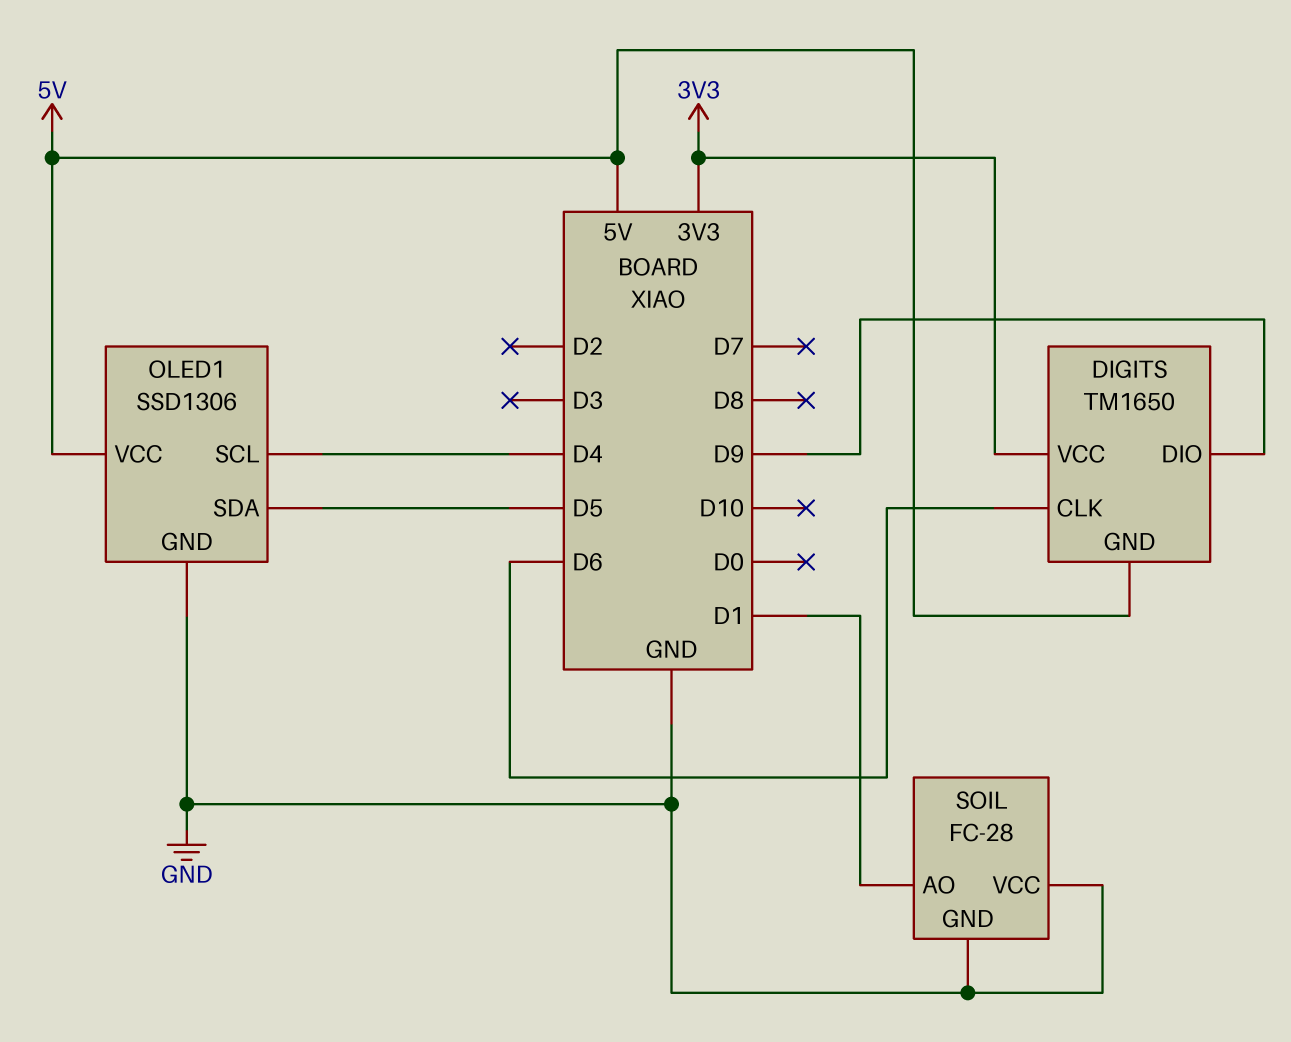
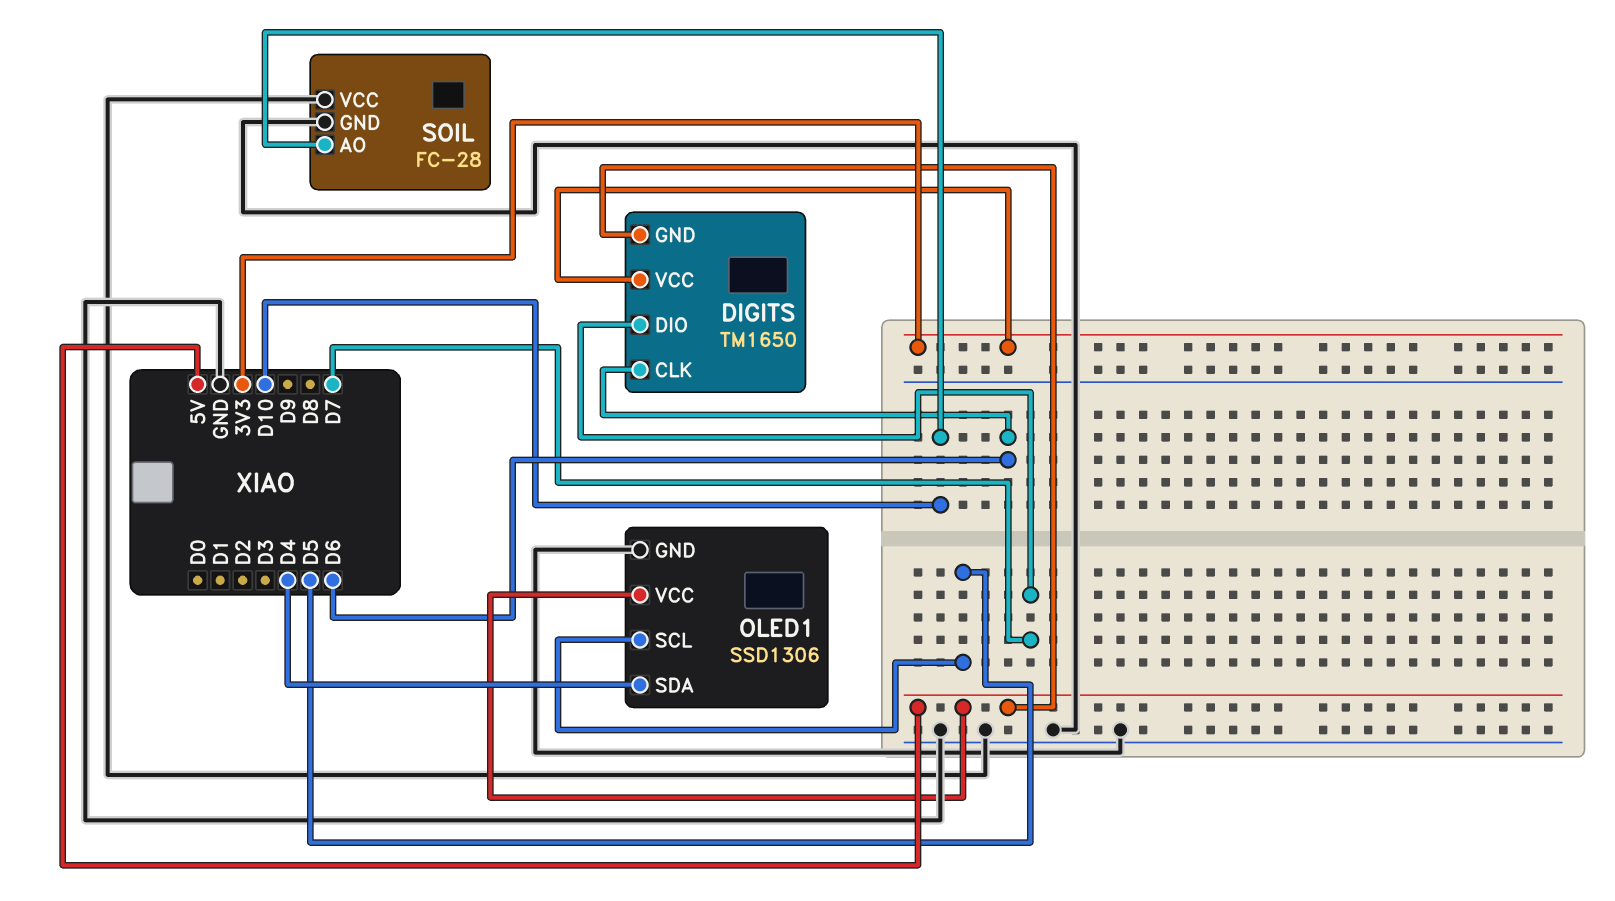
DIGITS pin DIO: D9 -> D7
OLED1 pin SCL: D4 -> D5
OLED1 pin SDA: D5 -> D4
SOIL pin AO: D1 -> D10

